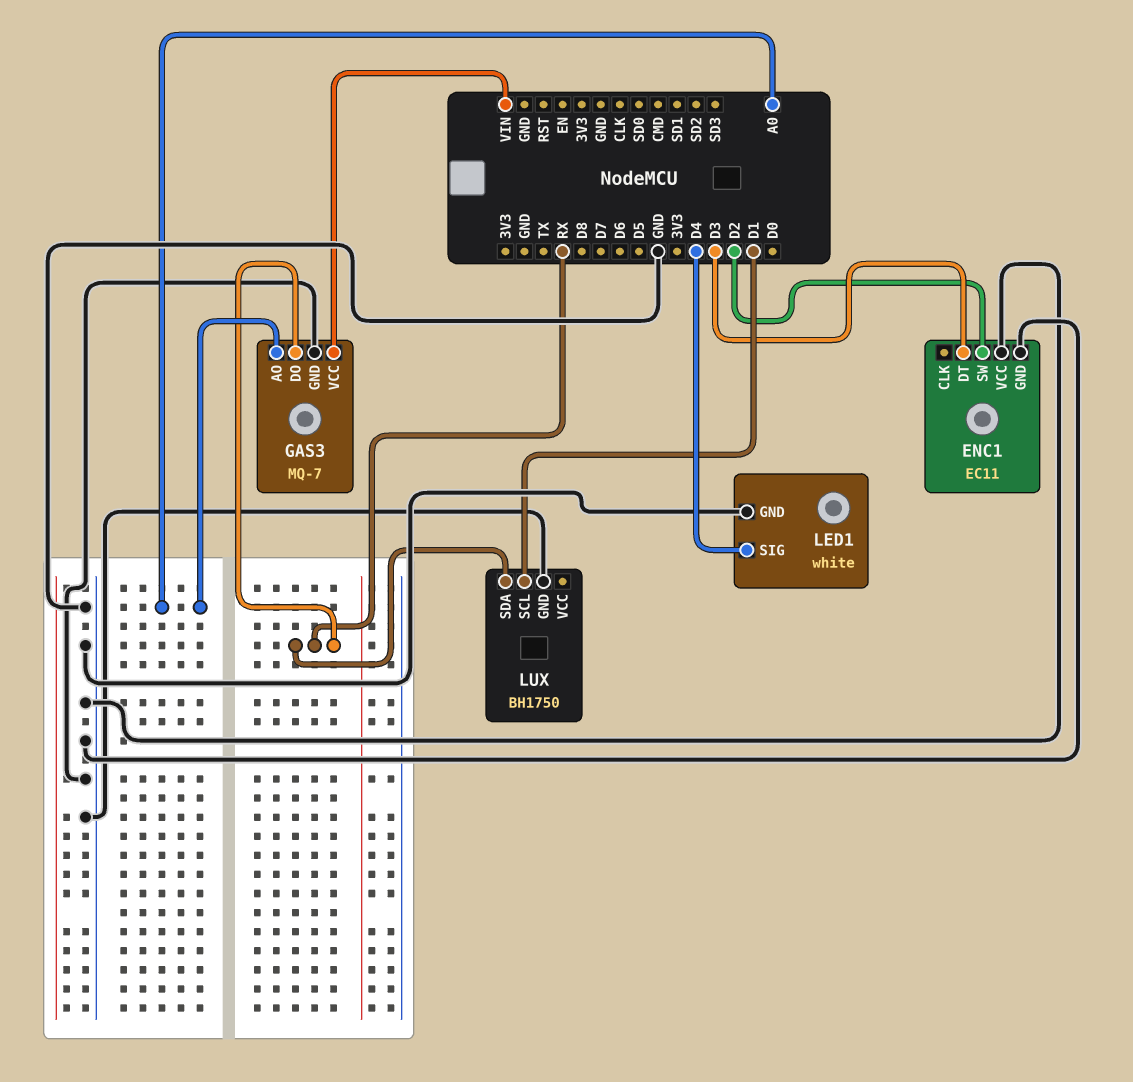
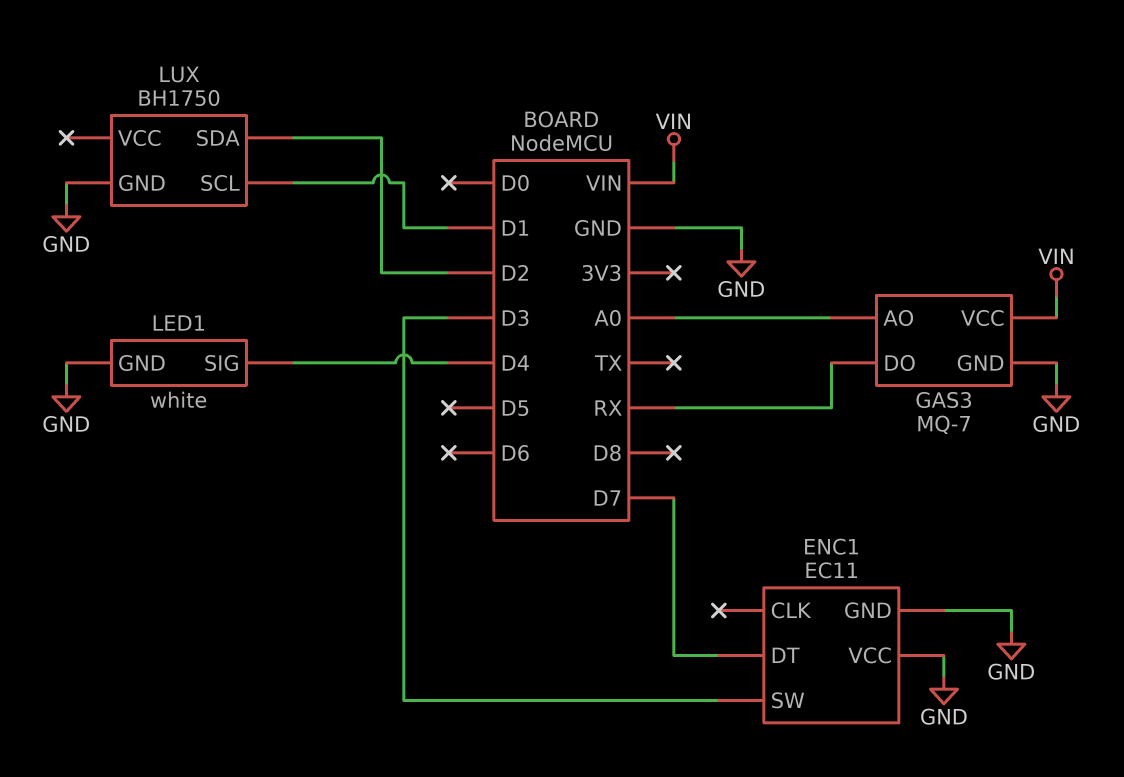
ENC1 pin DT: D3 -> D7
ENC1 pin SW: D2 -> D3
LUX pin SDA: RX -> D2

